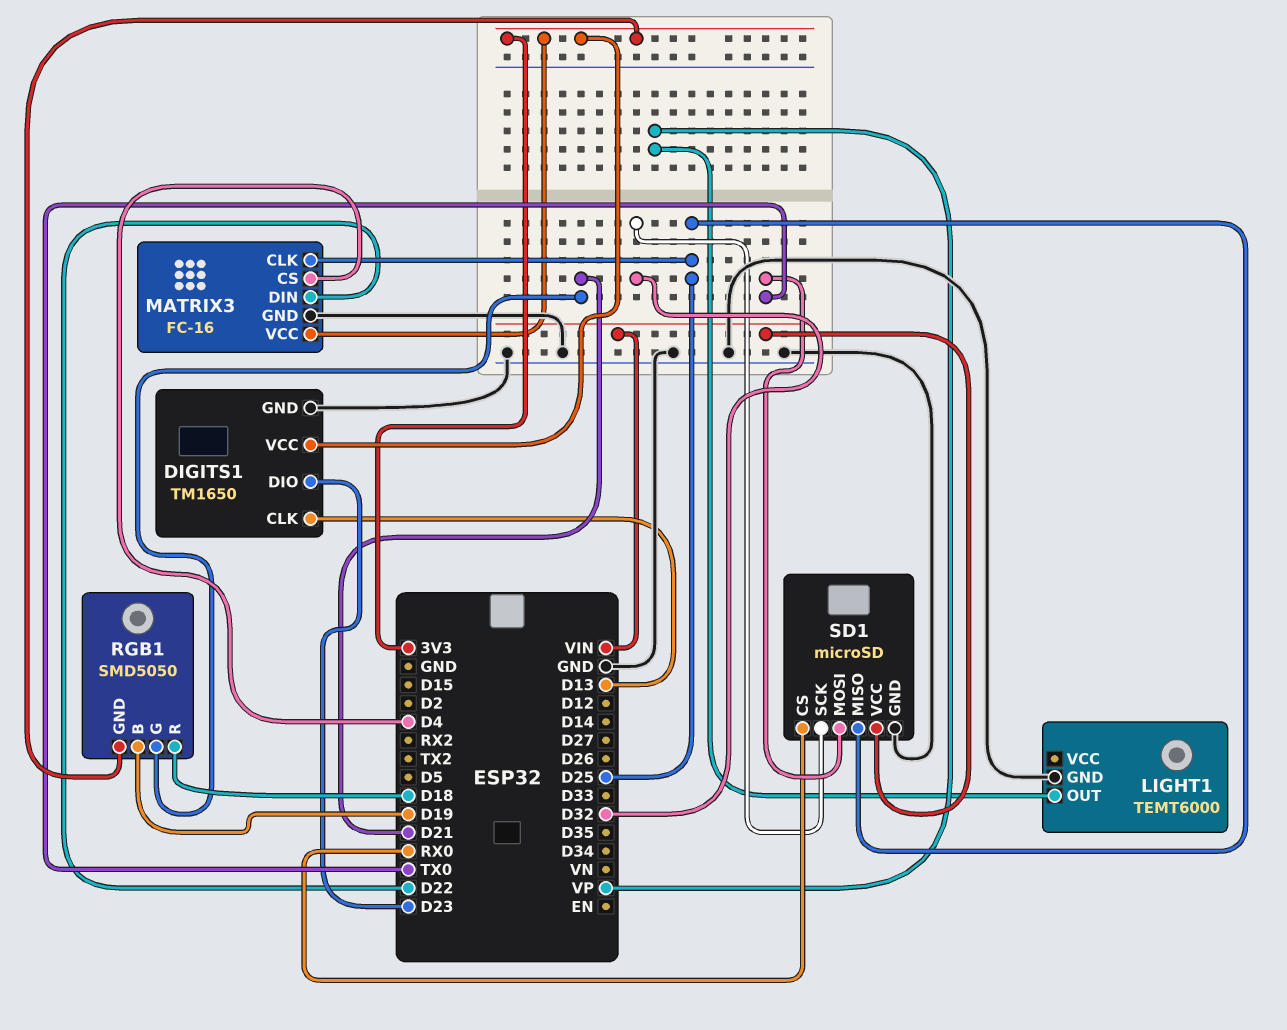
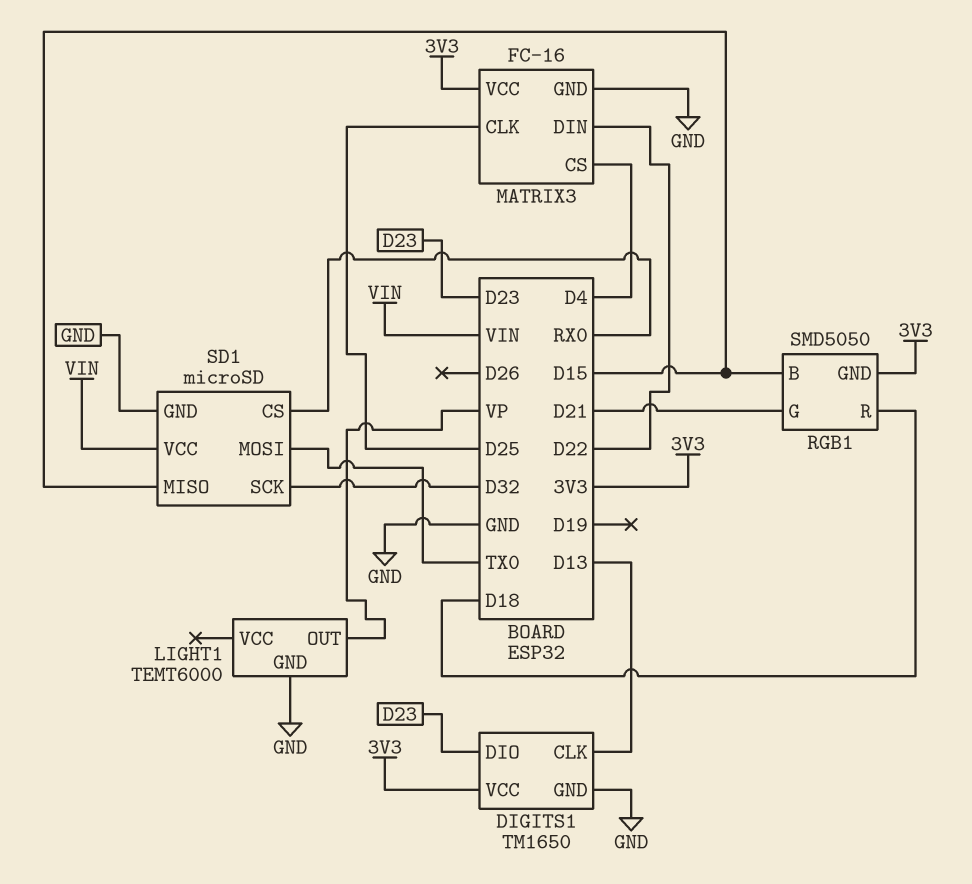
RGB1 pin B: D19 -> D15
SD1 pin MISO: D25 -> D15

